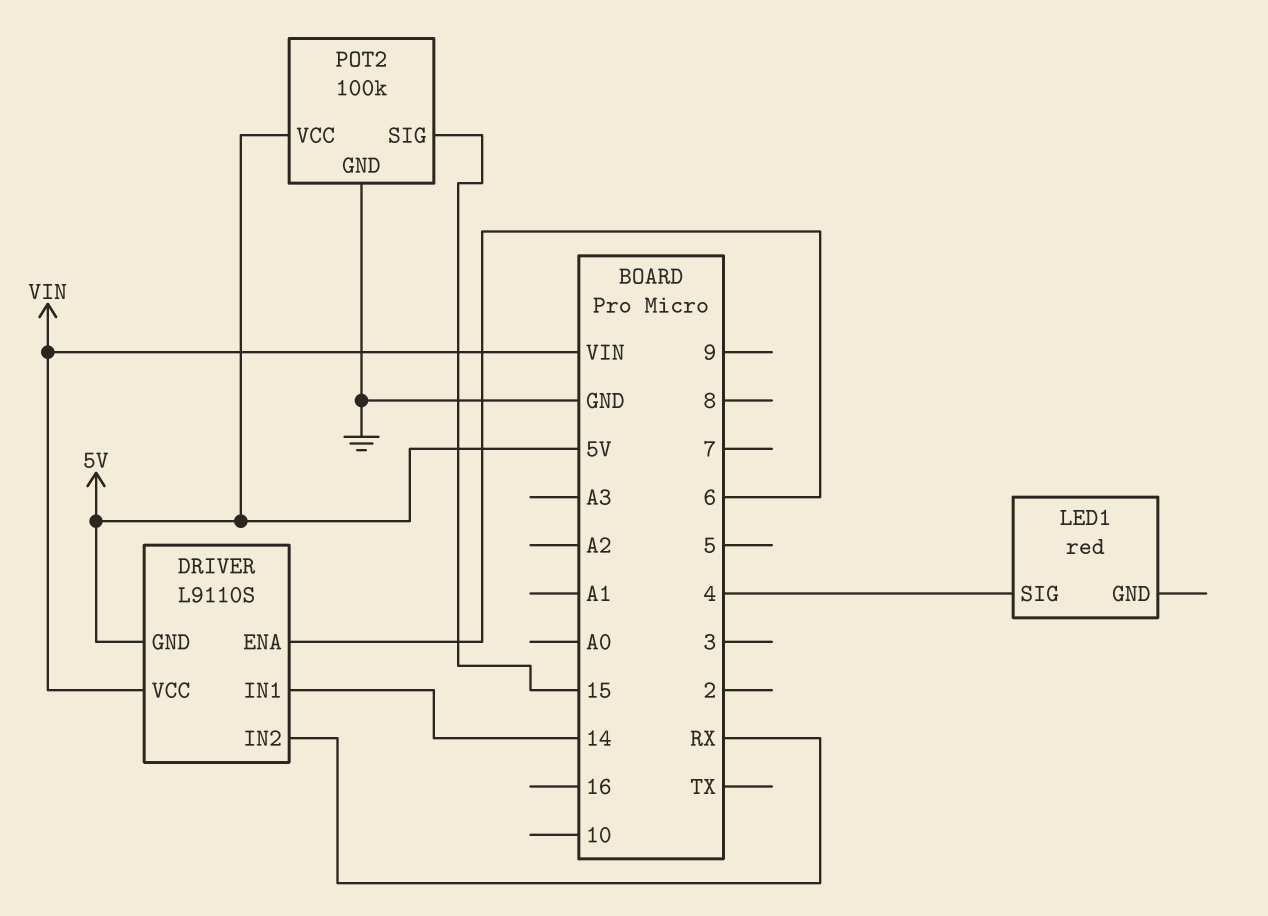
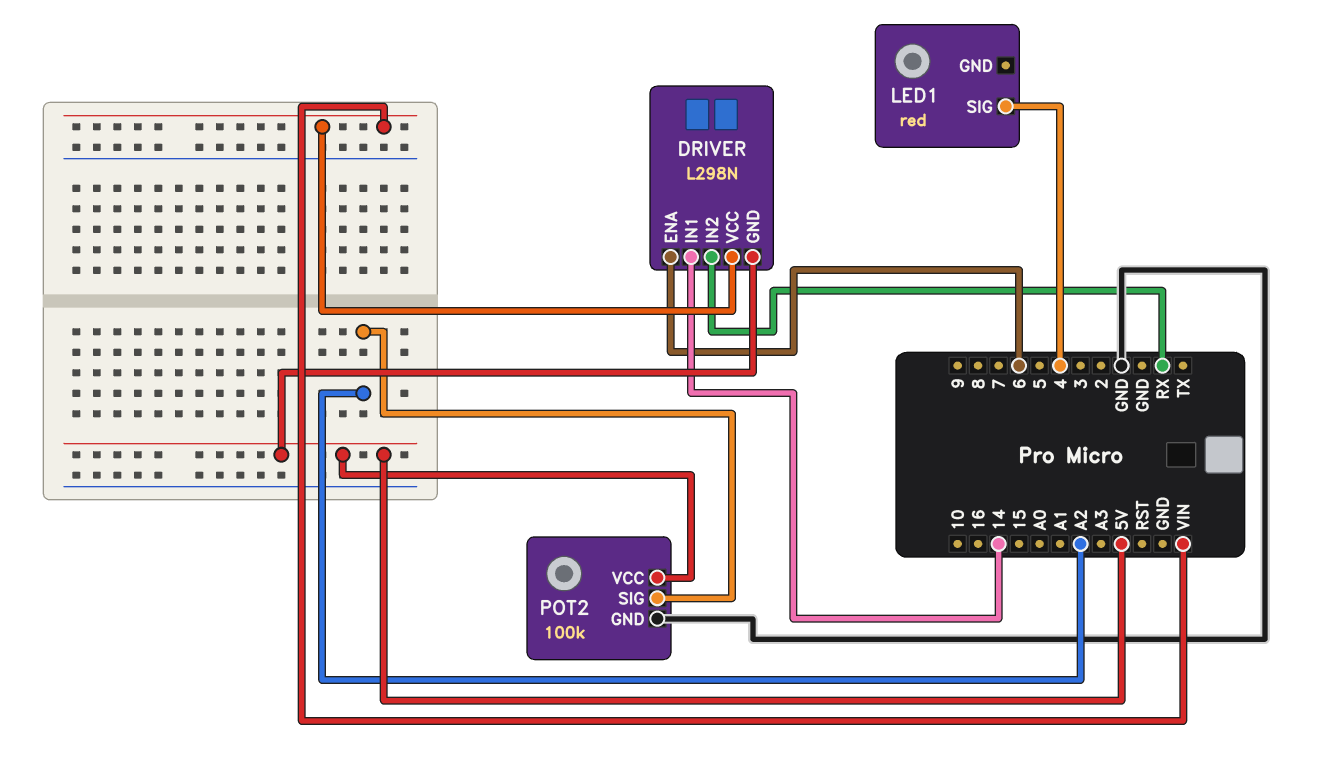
DRIVER: L9110S -> L298N
POT2 pin SIG: 15 -> A2

